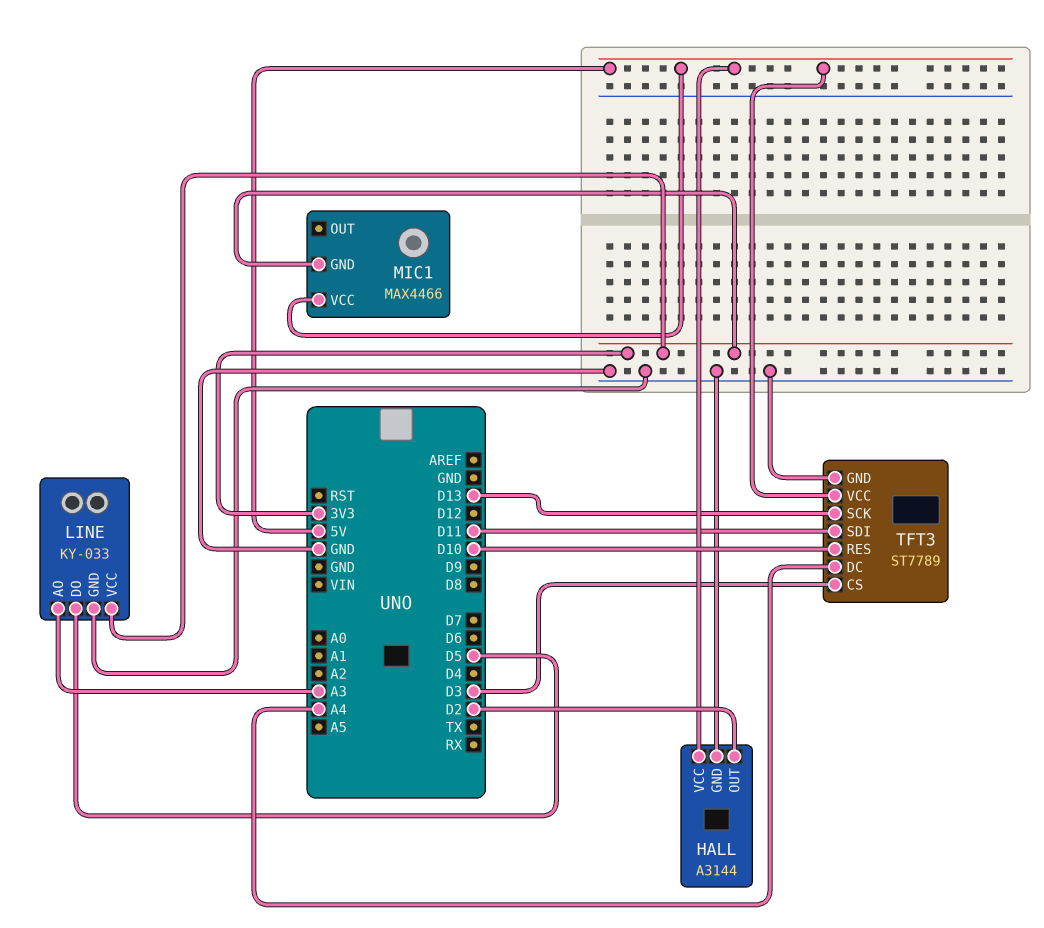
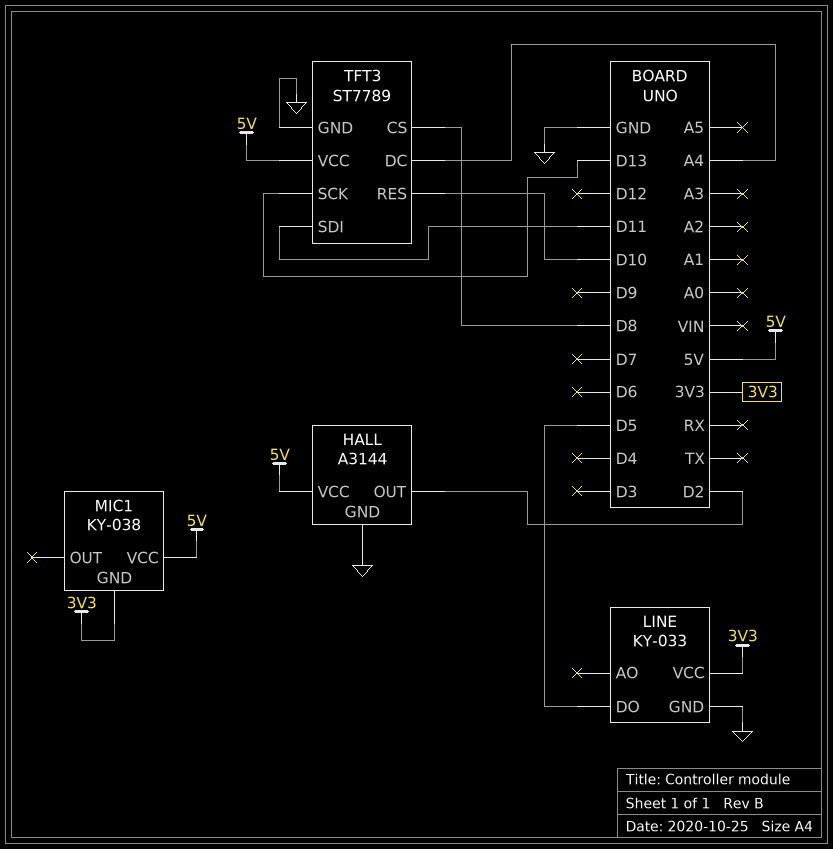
LINE pin AO: A3 -> none
MIC1: MAX4466 -> KY-038
TFT3 pin CS: D3 -> D8

